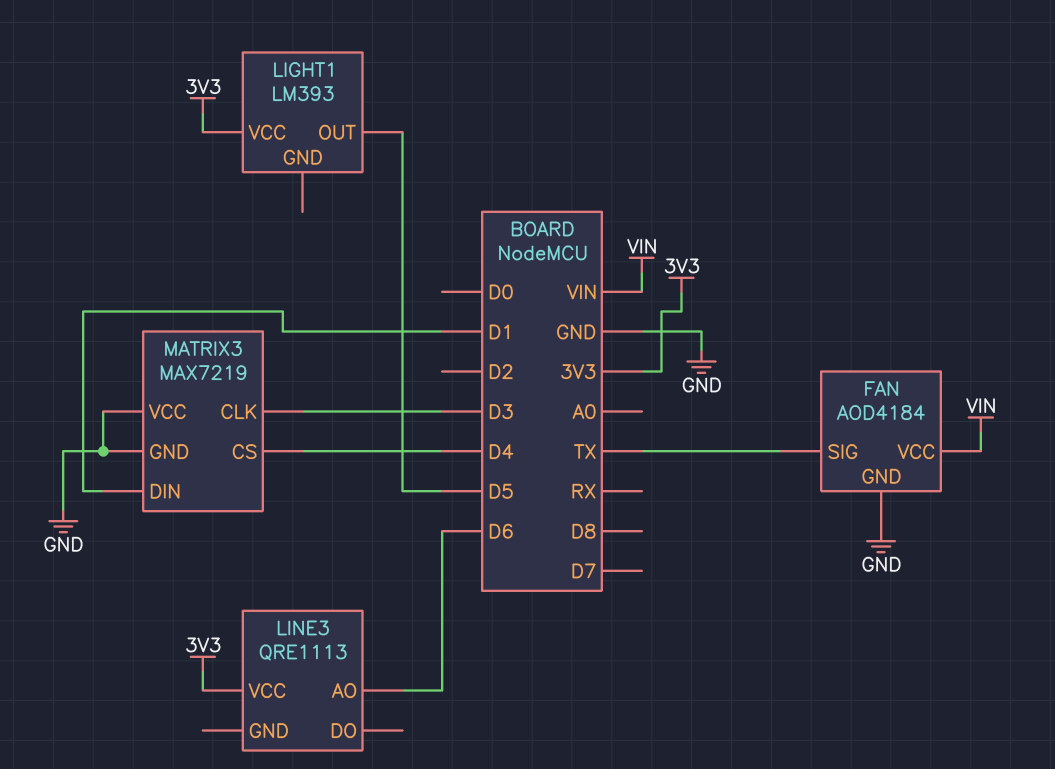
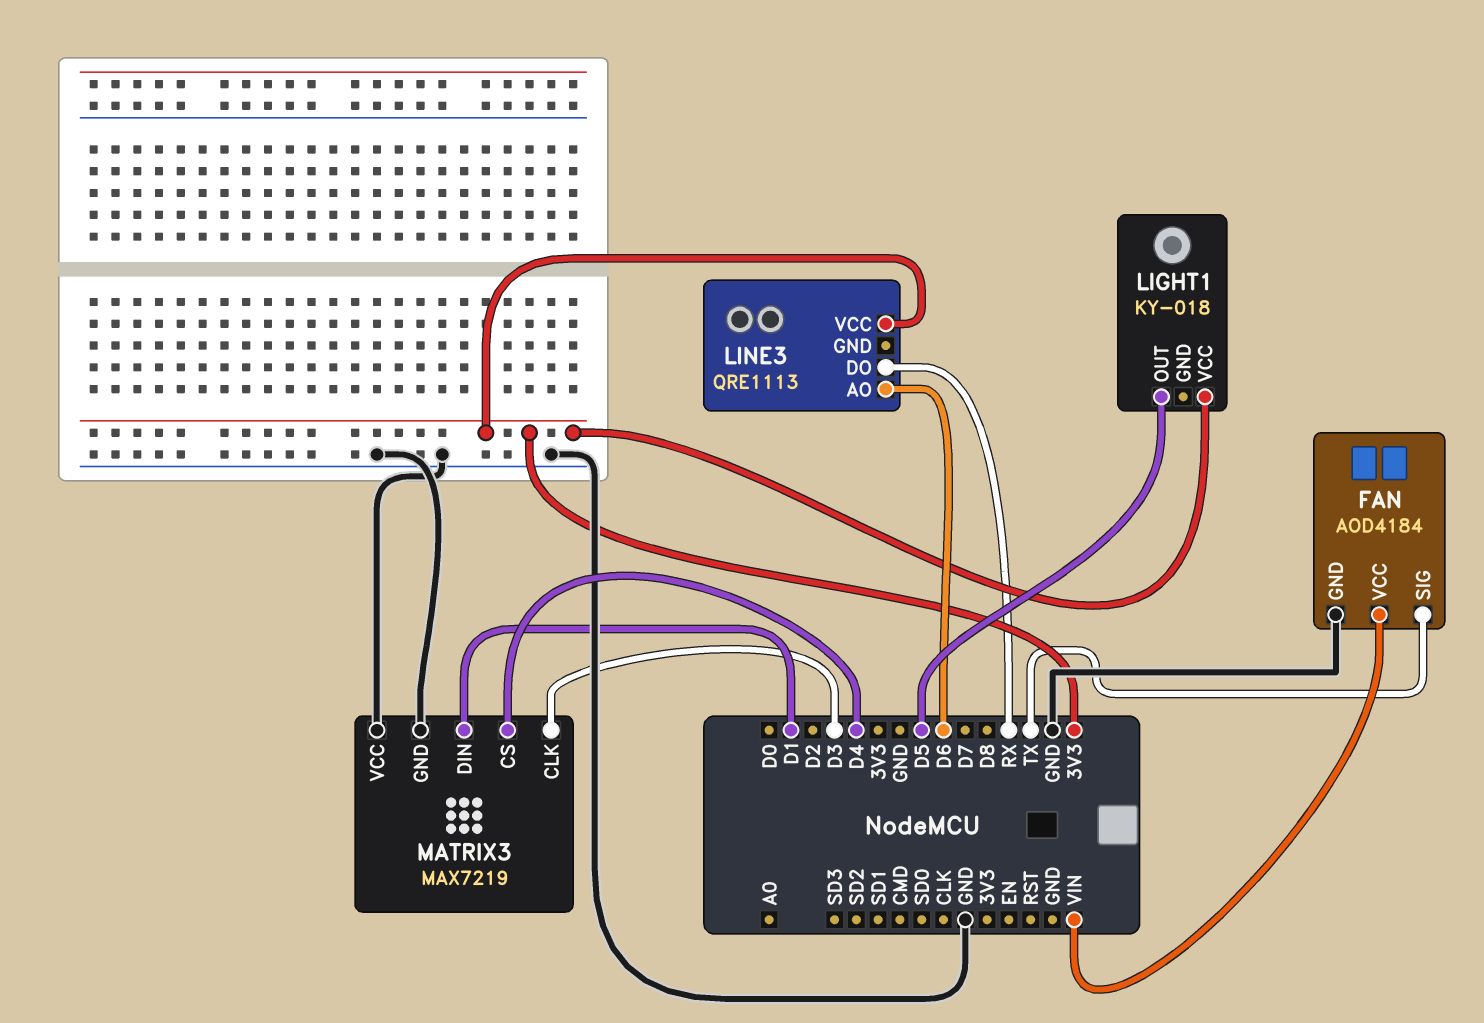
LIGHT1: LM393 -> KY-018
LINE3 pin DO: none -> RX

